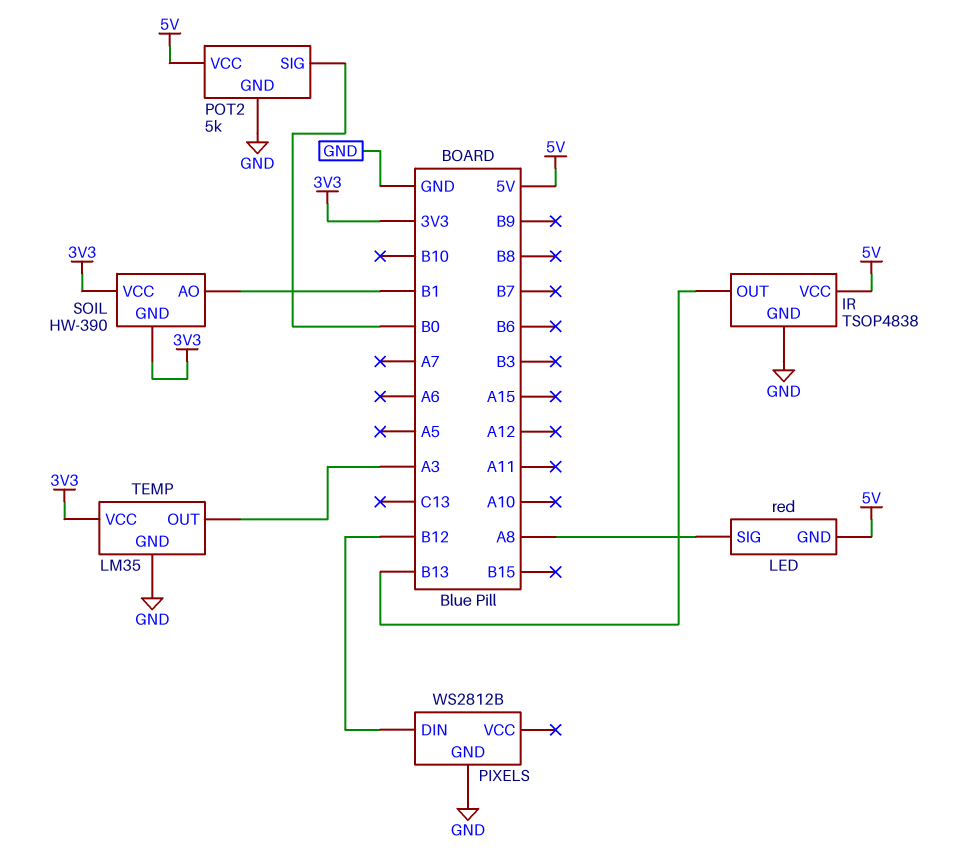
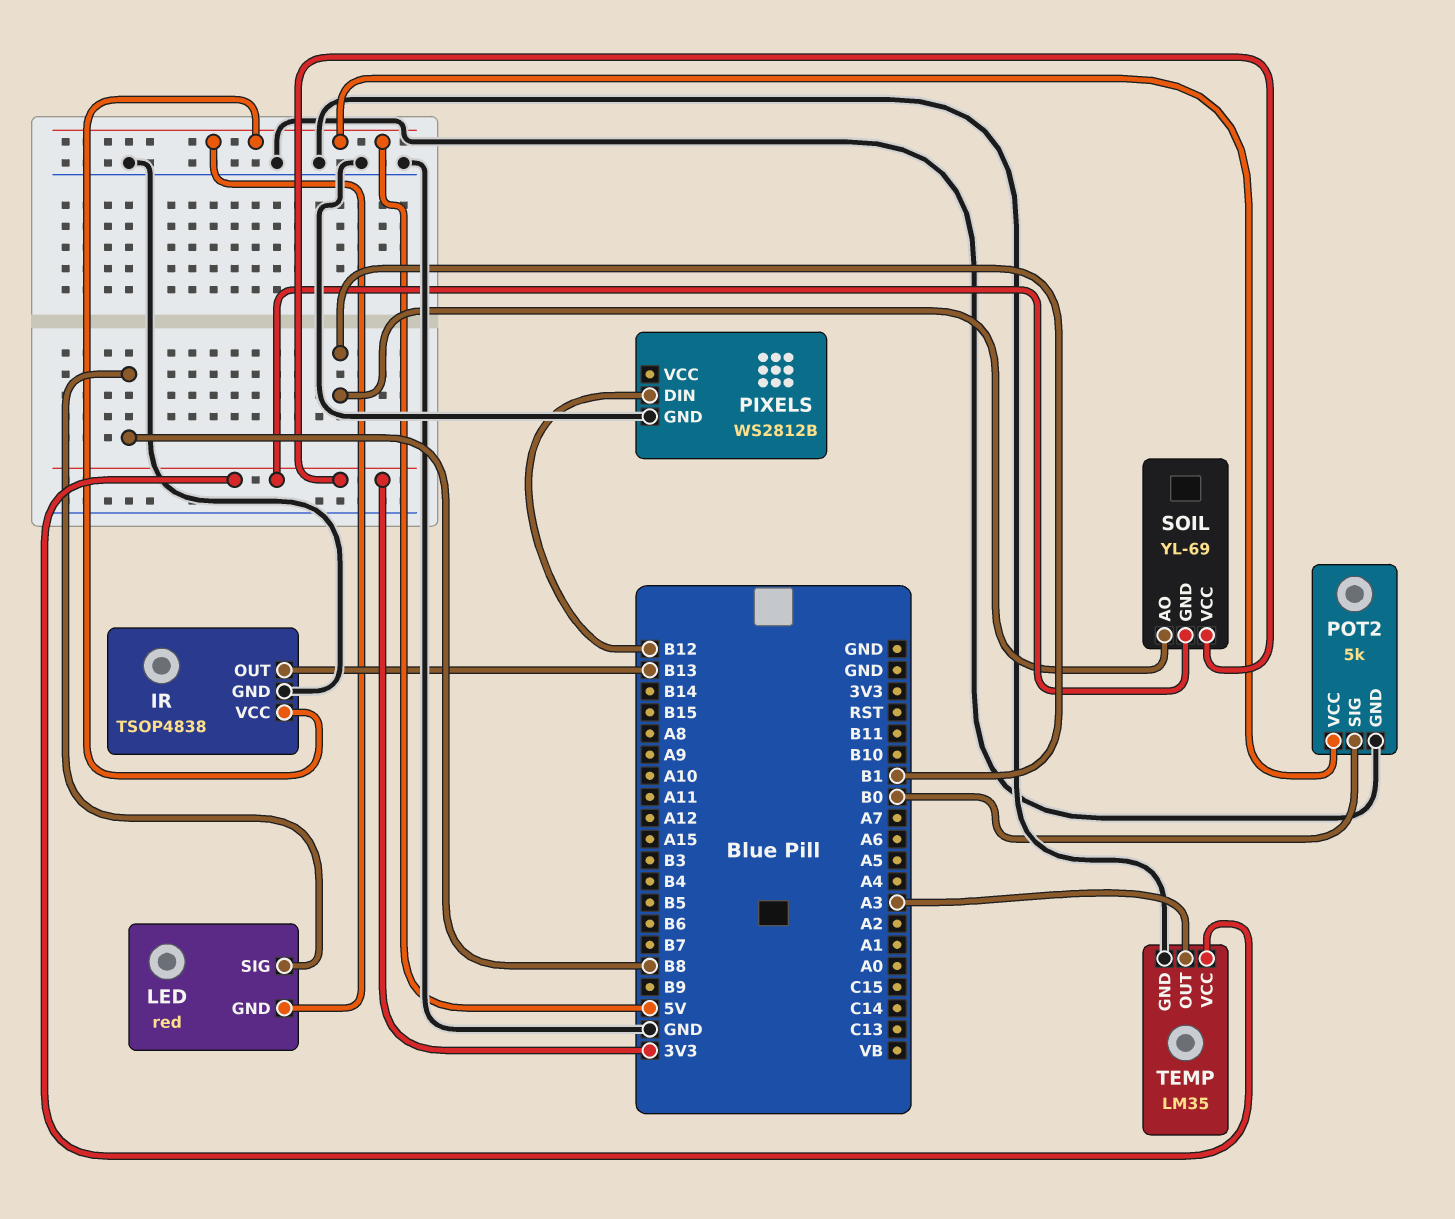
LED pin SIG: A8 -> B8
SOIL: HW-390 -> YL-69

